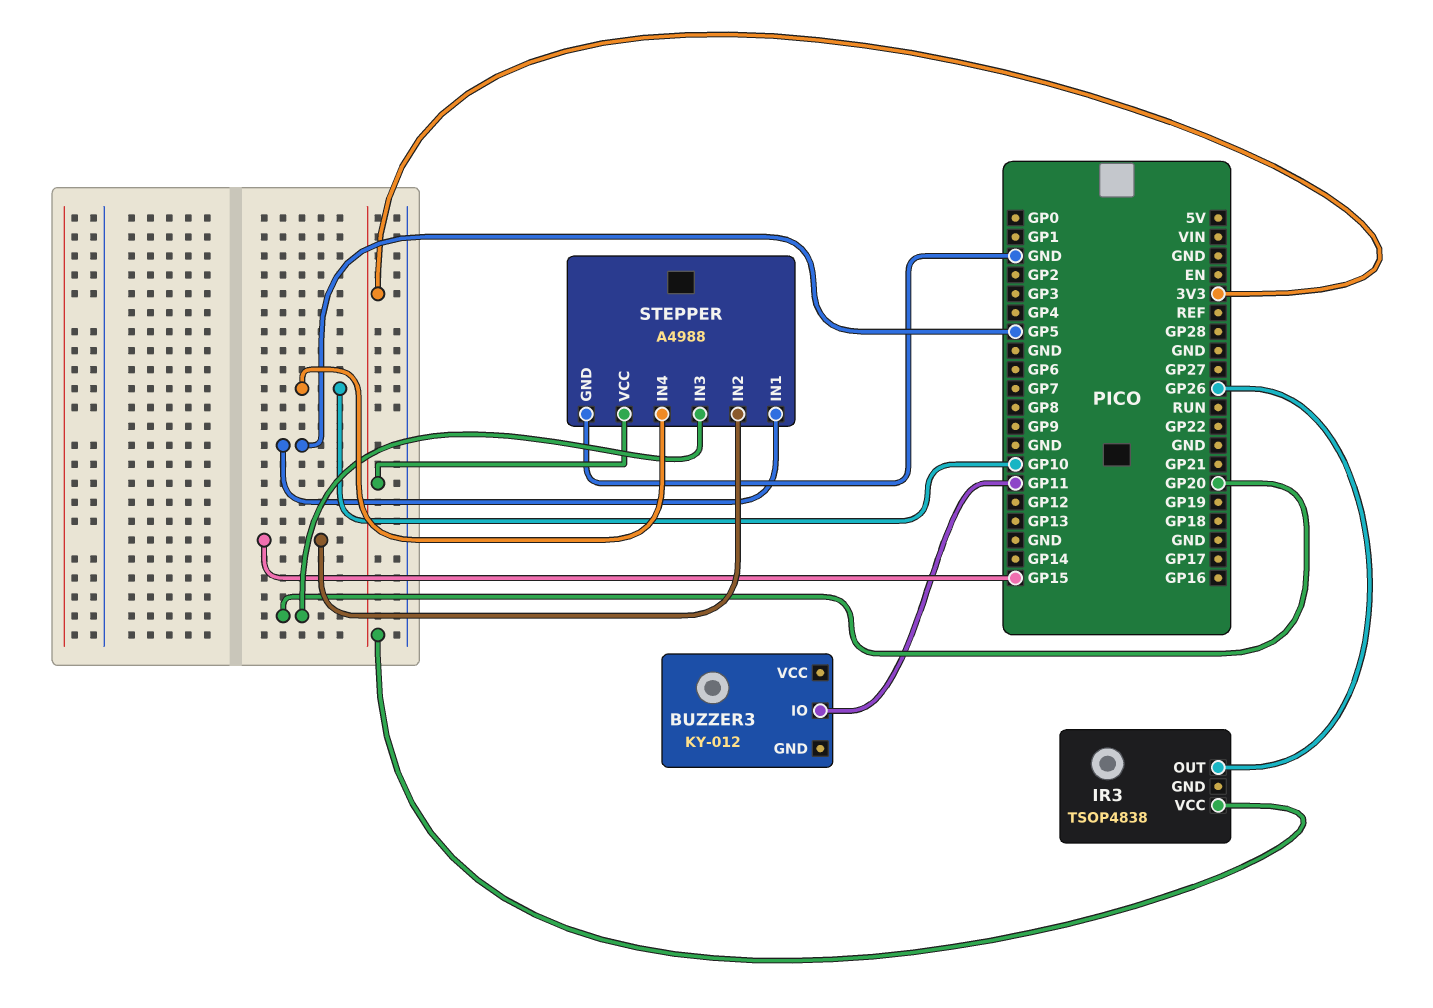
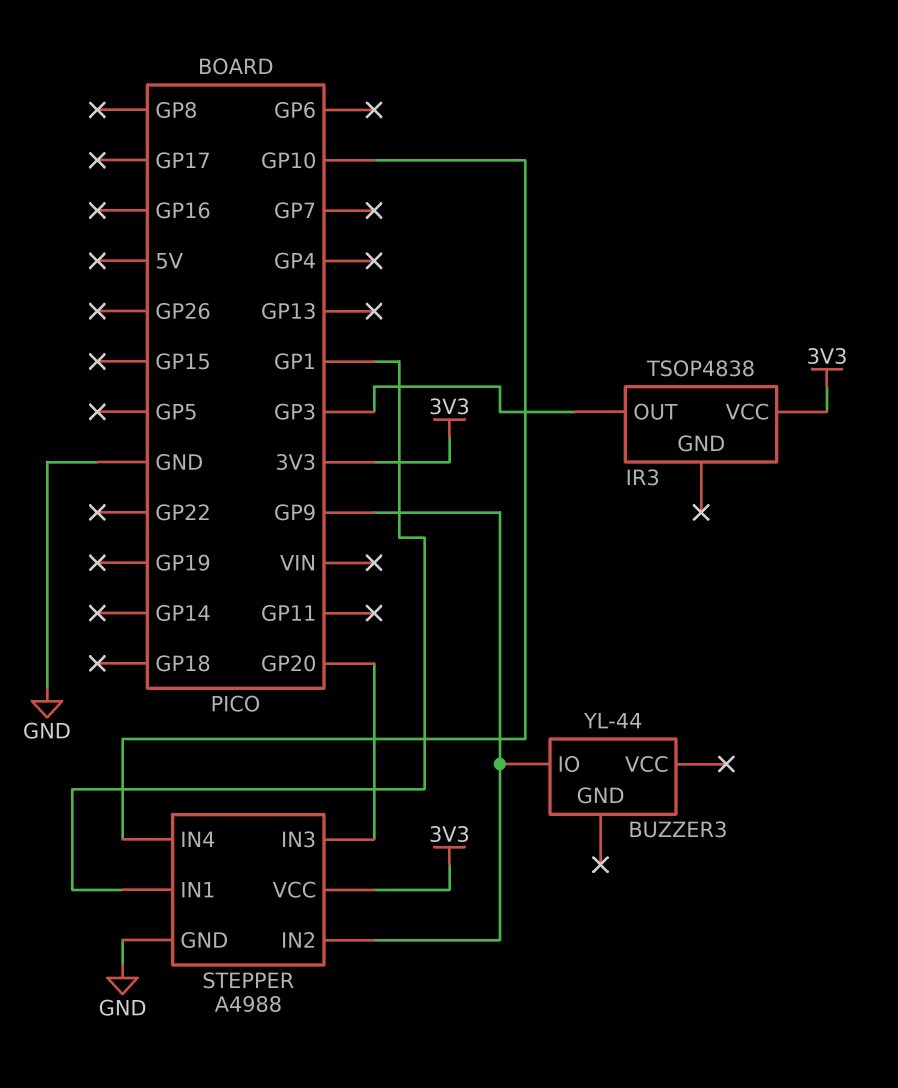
BUZZER3: KY-012 -> YL-44
BUZZER3 pin IO: GP11 -> GP9
IR3 pin OUT: GP26 -> GP3
STEPPER pin IN1: GP5 -> GP1
STEPPER pin IN2: GP15 -> GP9

